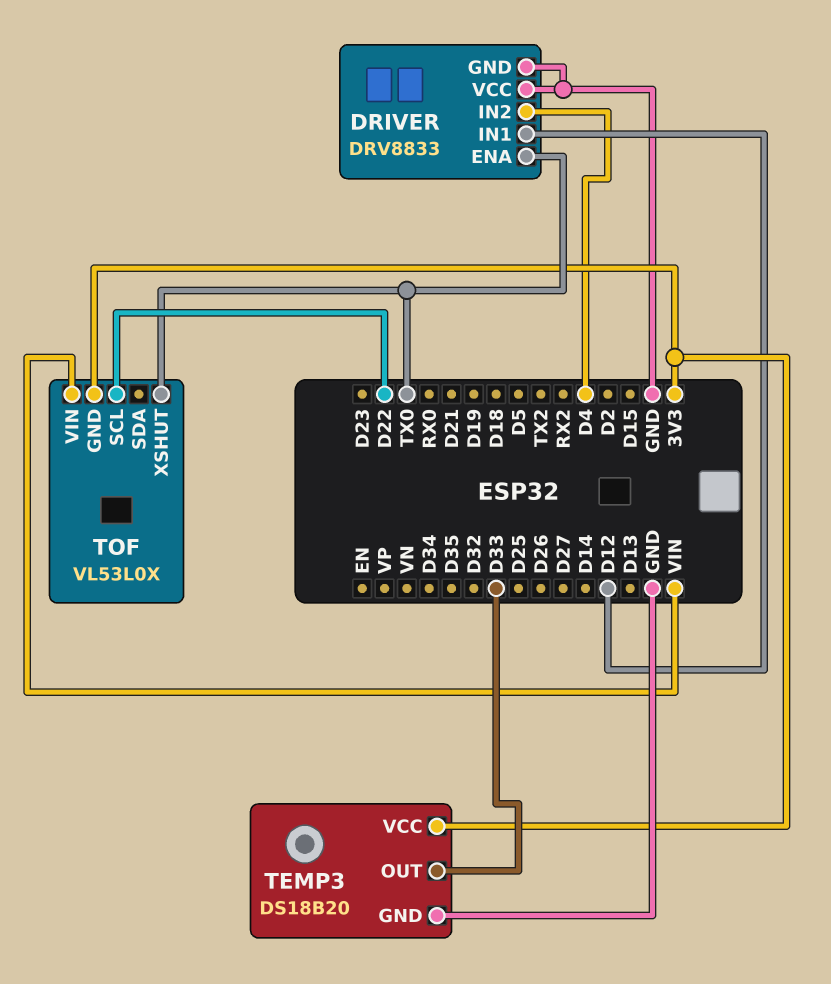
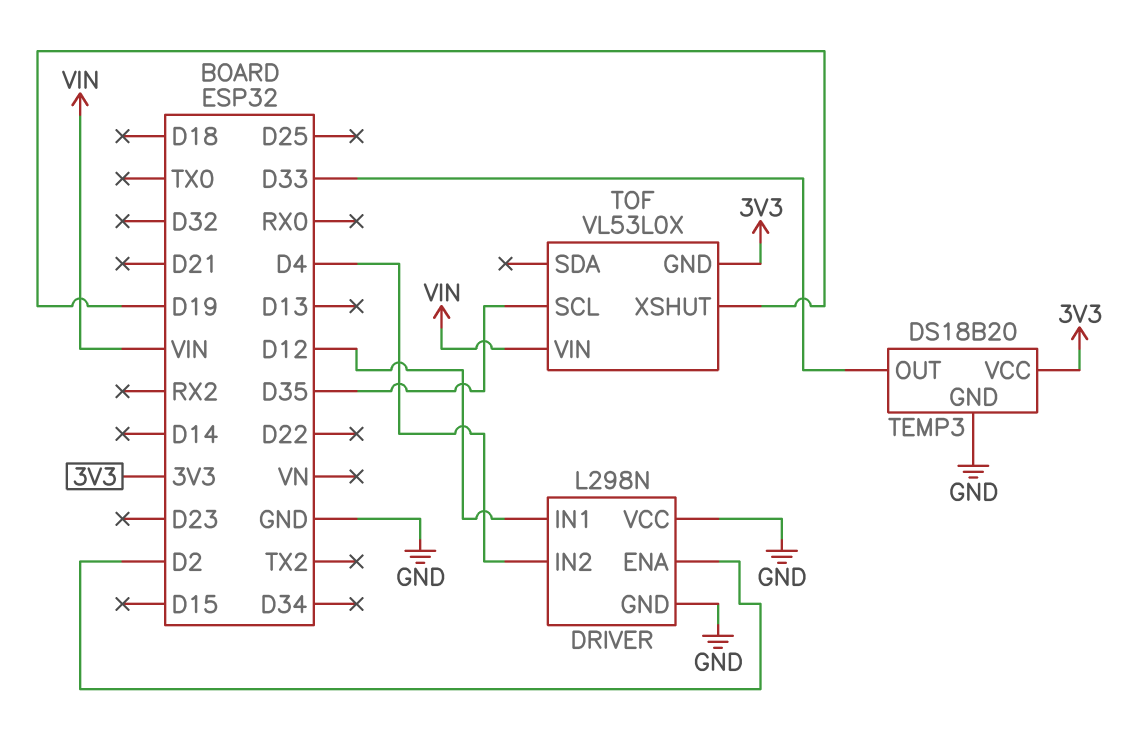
DRIVER: DRV8833 -> L298N
DRIVER pin ENA: TX0 -> D2
TOF pin SCL: D22 -> D35
TOF pin XSHUT: TX0 -> D19

